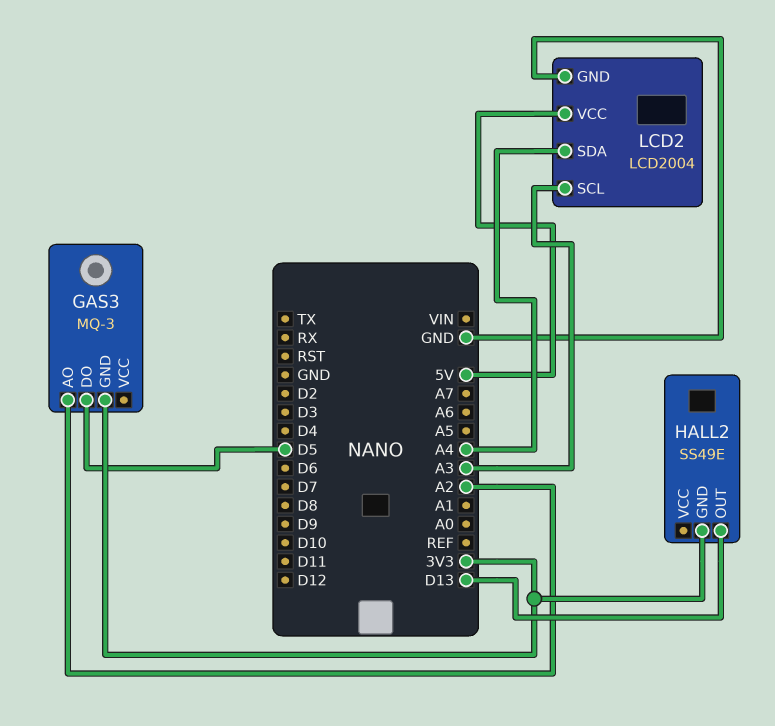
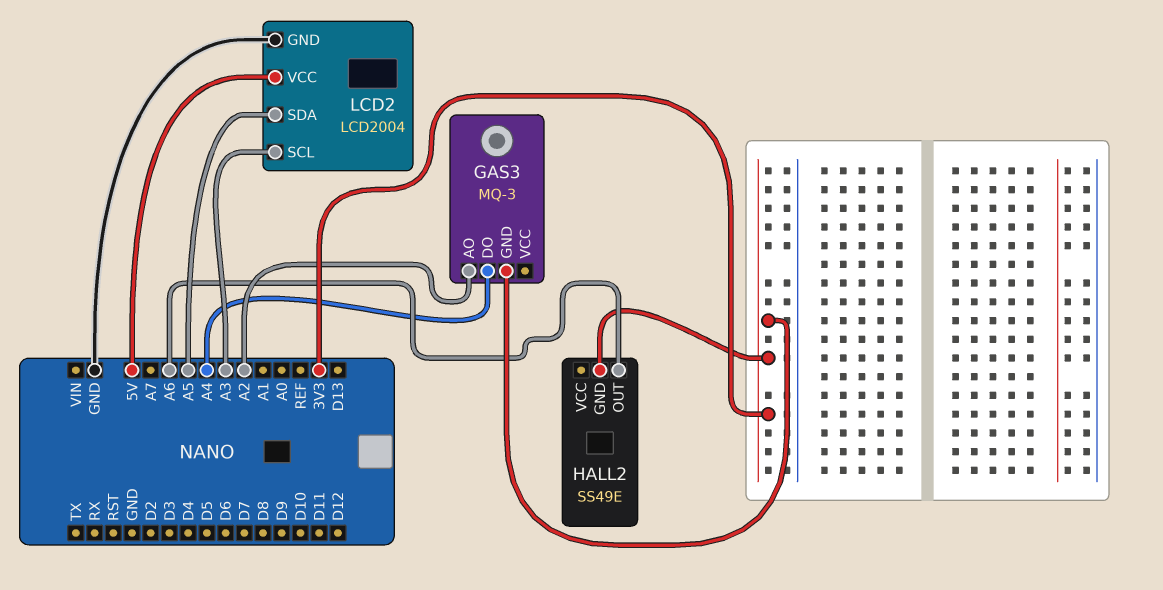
GAS3 pin DO: D5 -> A4
HALL2 pin OUT: D13 -> A6
LCD2 pin SDA: A4 -> A5

